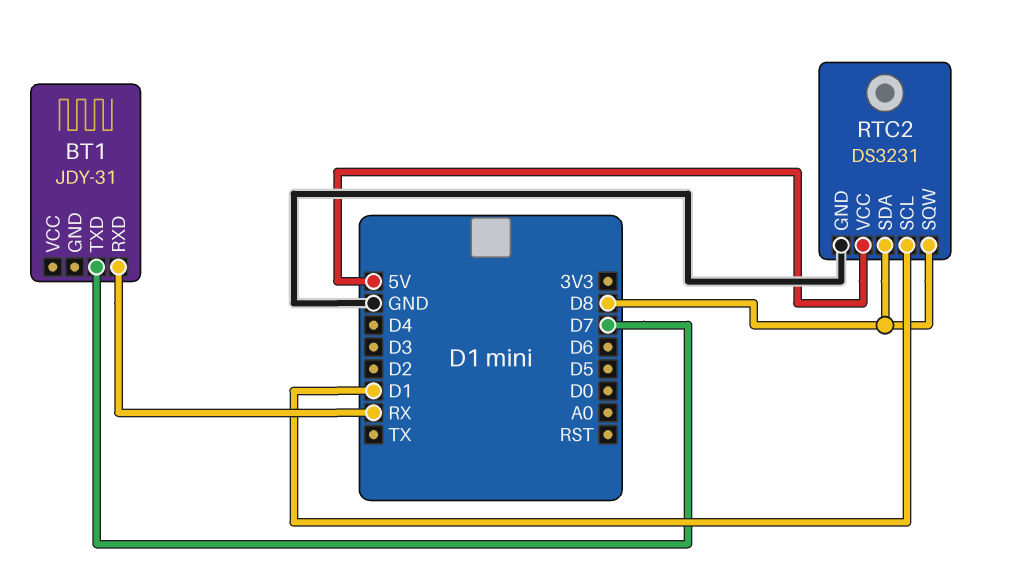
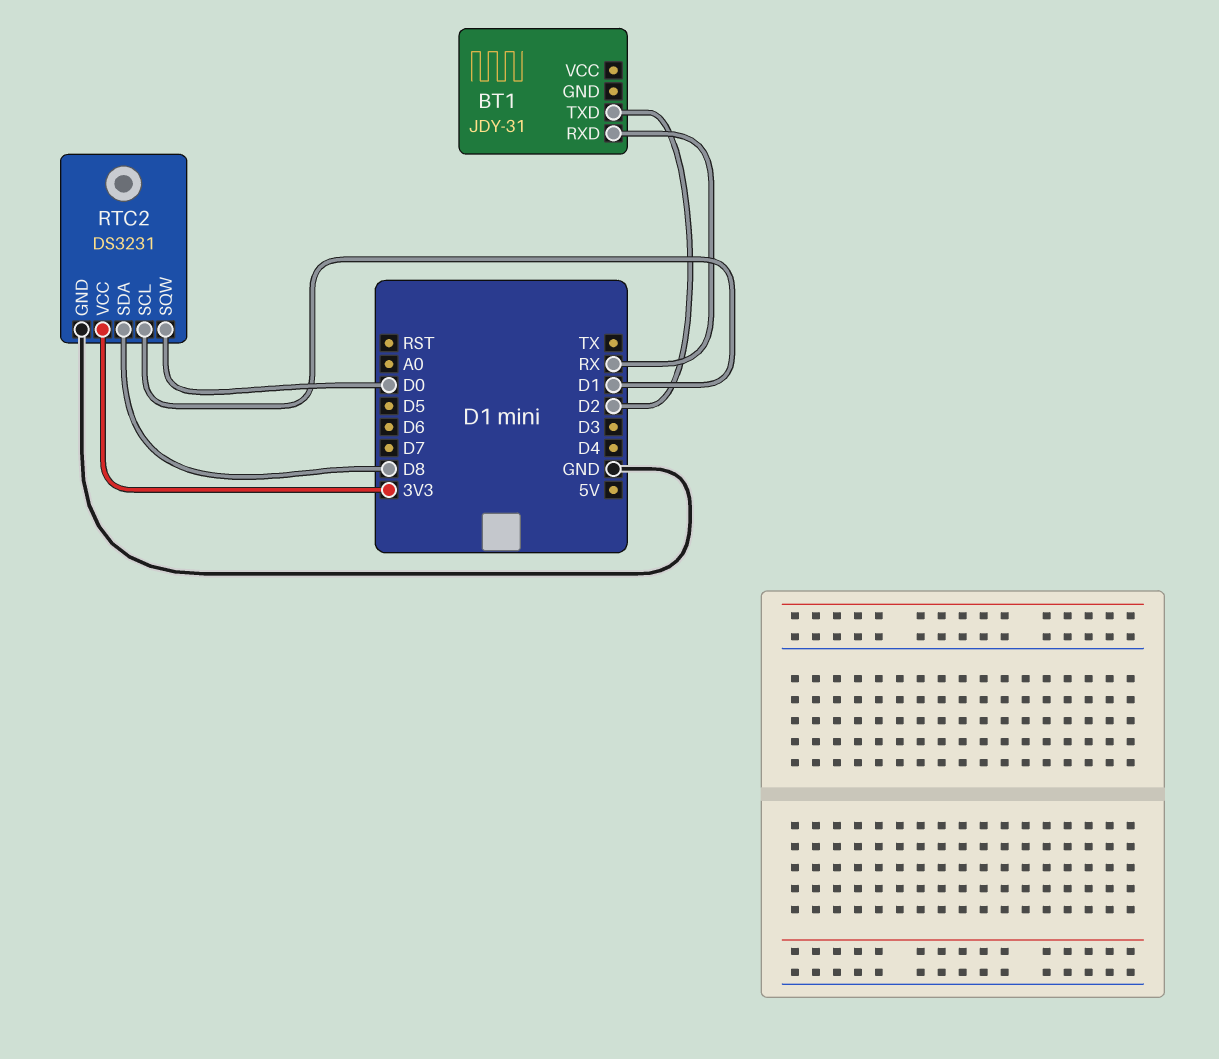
BT1 pin TXD: D7 -> D2
RTC2 pin SQW: D8 -> D0
RTC2 pin VCC: 5V -> 3V3

